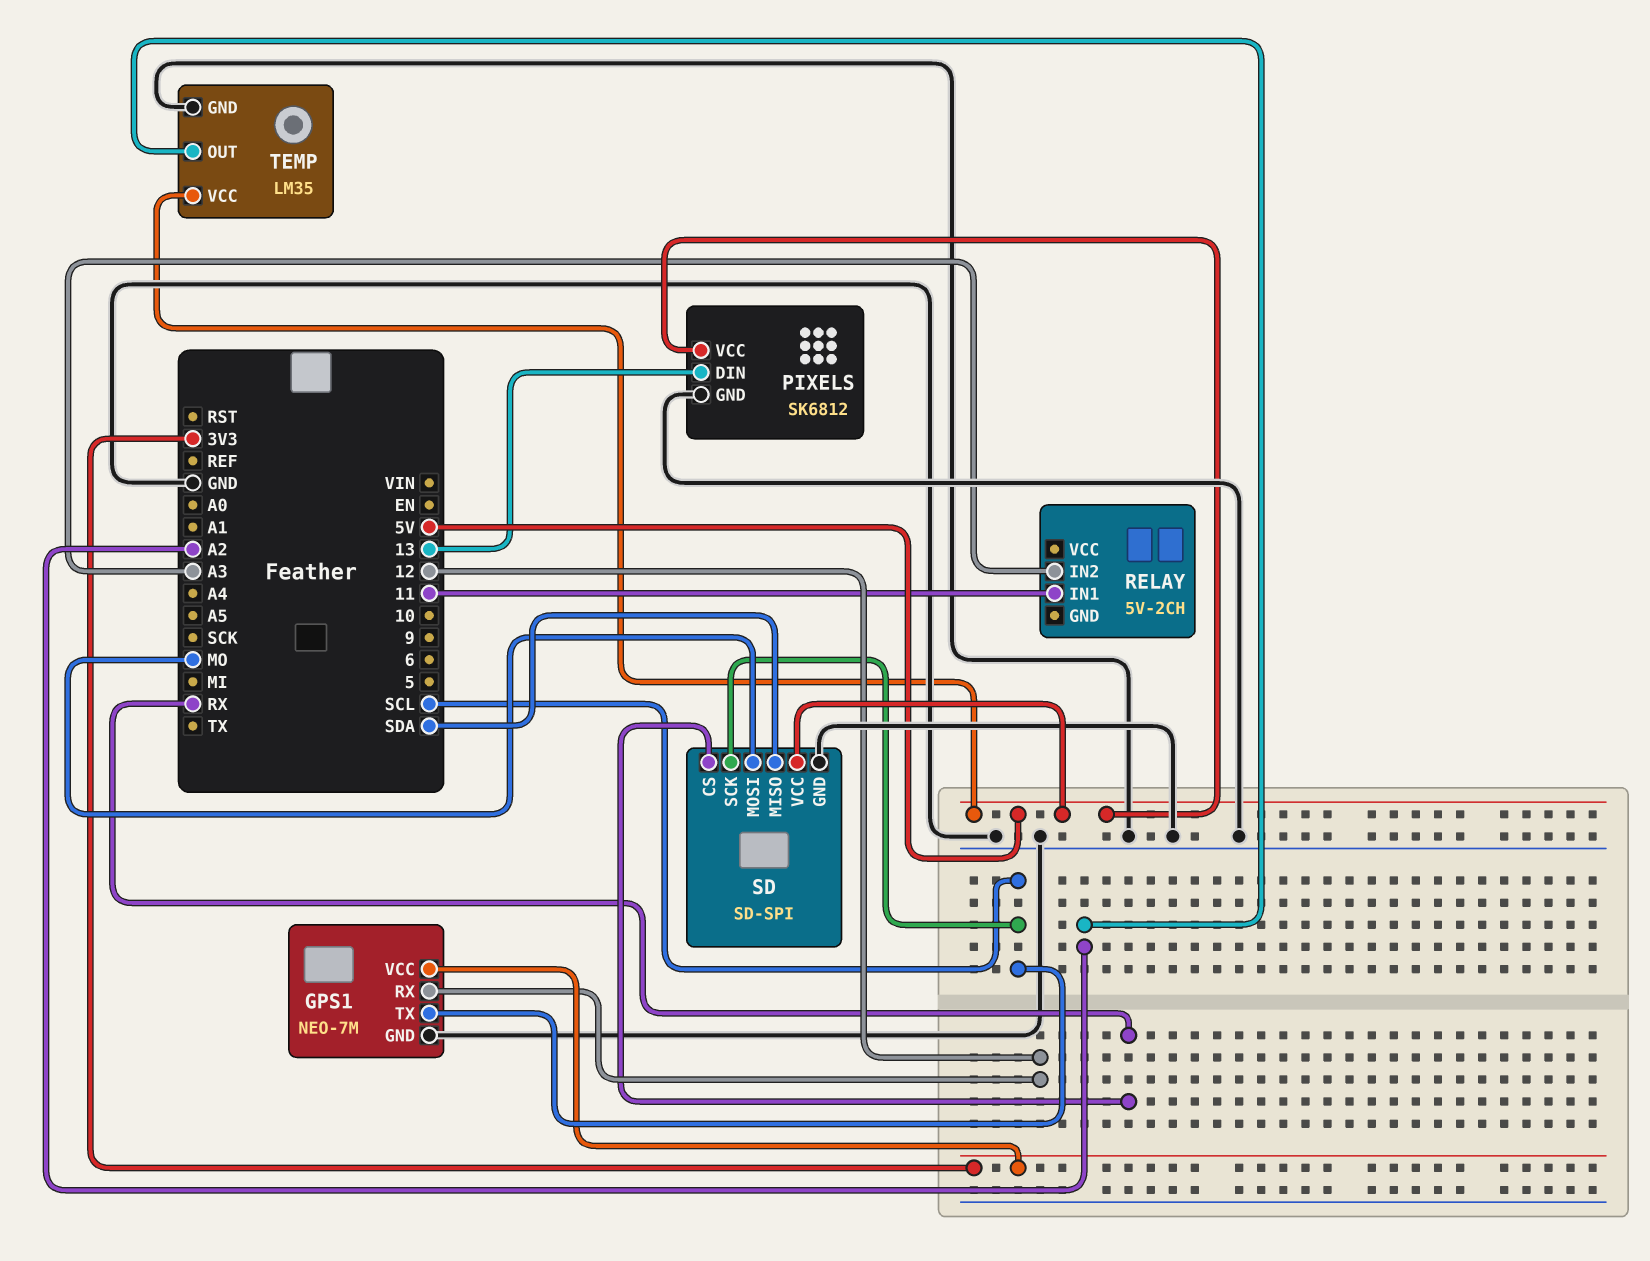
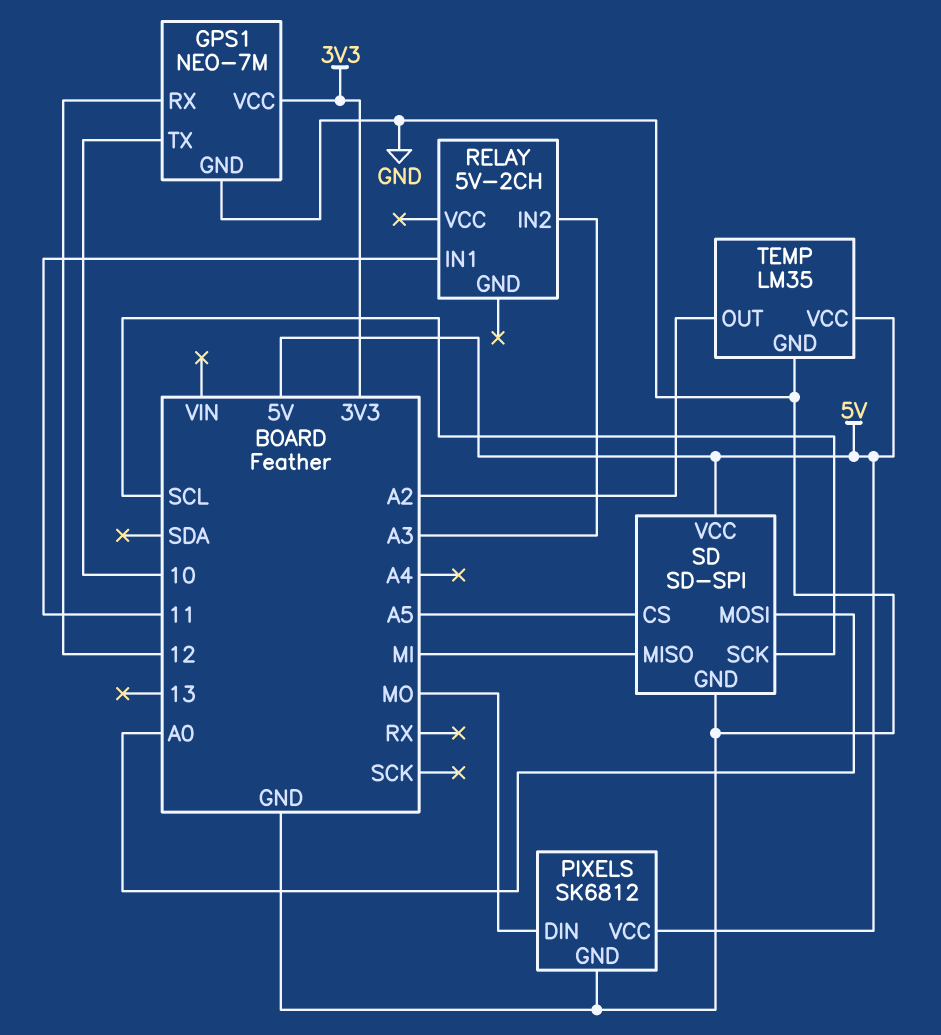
GPS1 pin TX: SCL -> 10
PIXELS pin DIN: 13 -> MO
SD pin CS: RX -> A5
SD pin MISO: SDA -> MI
SD pin MOSI: MO -> A0

